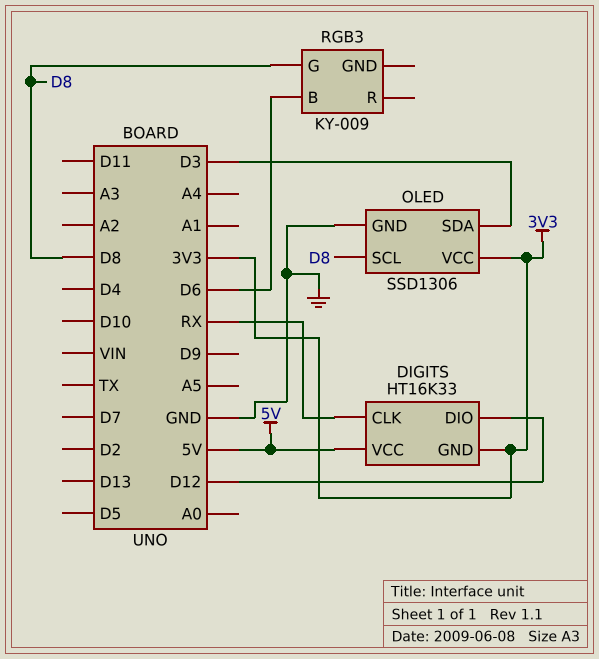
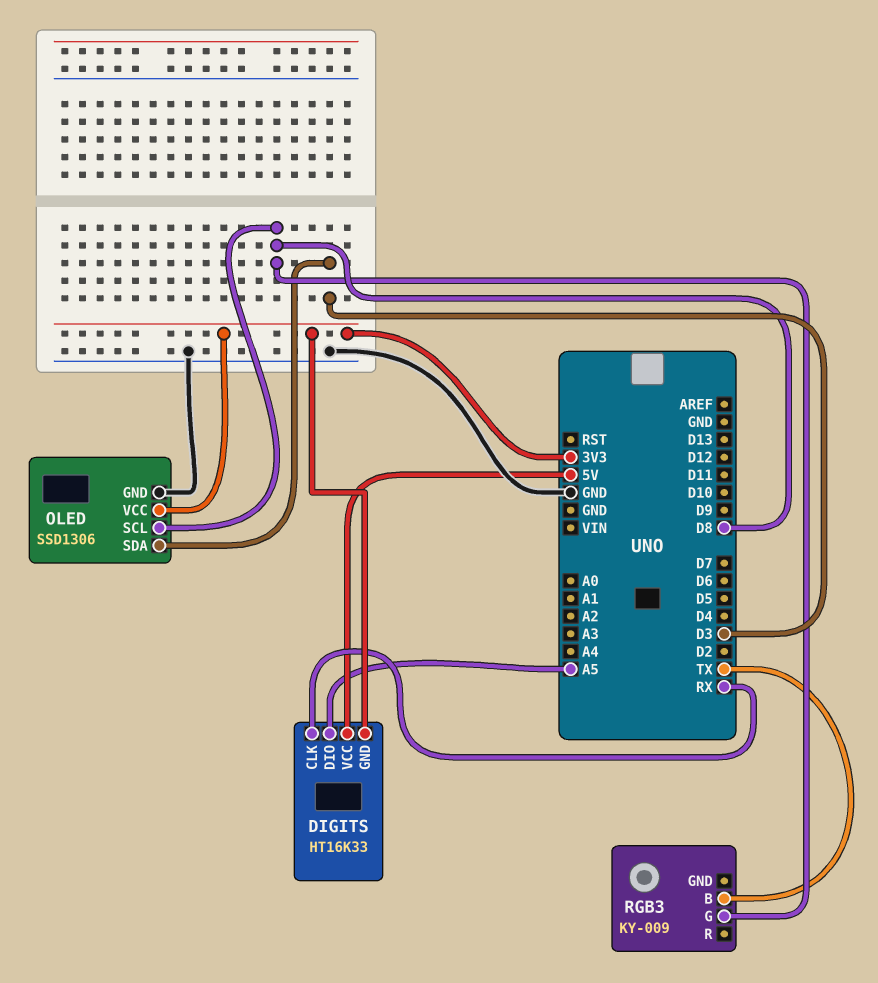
DIGITS pin DIO: D12 -> A5
RGB3 pin B: D6 -> TX

